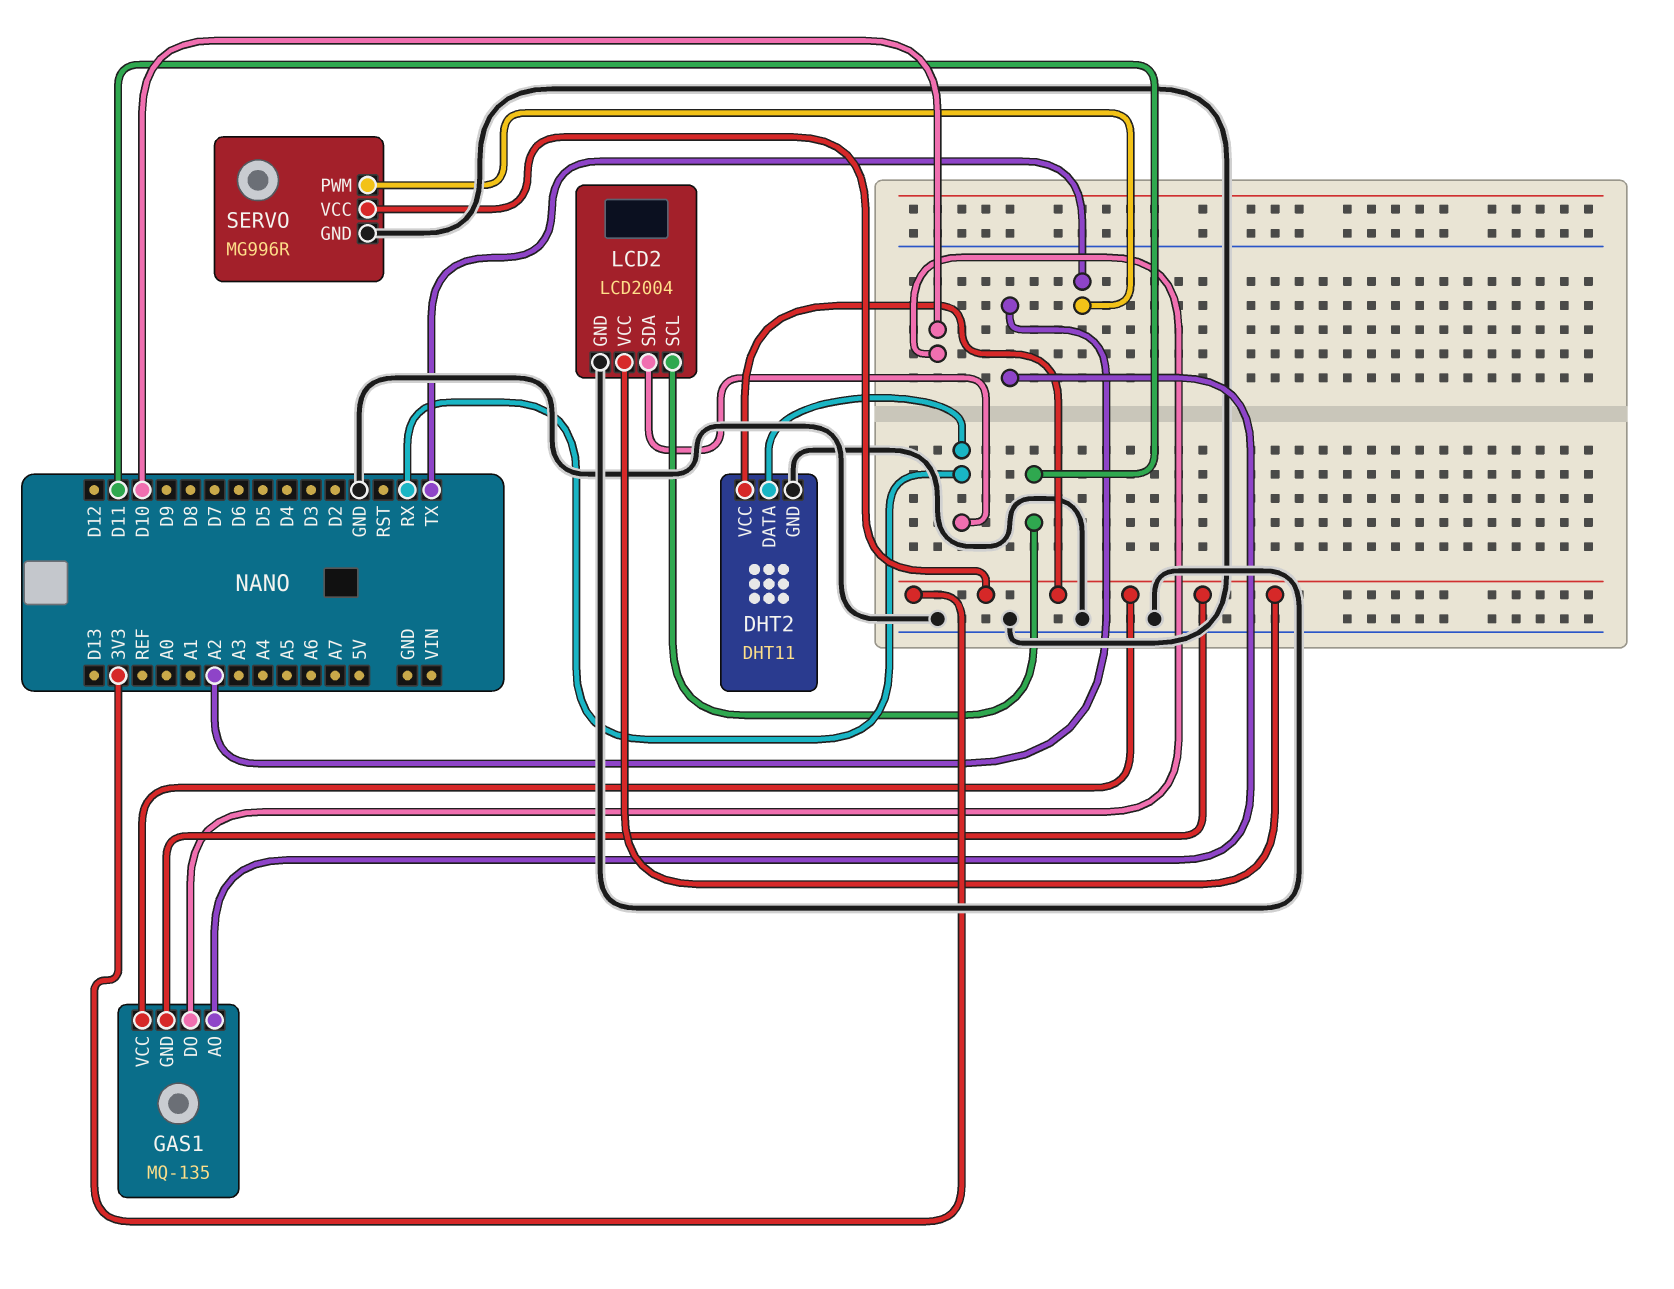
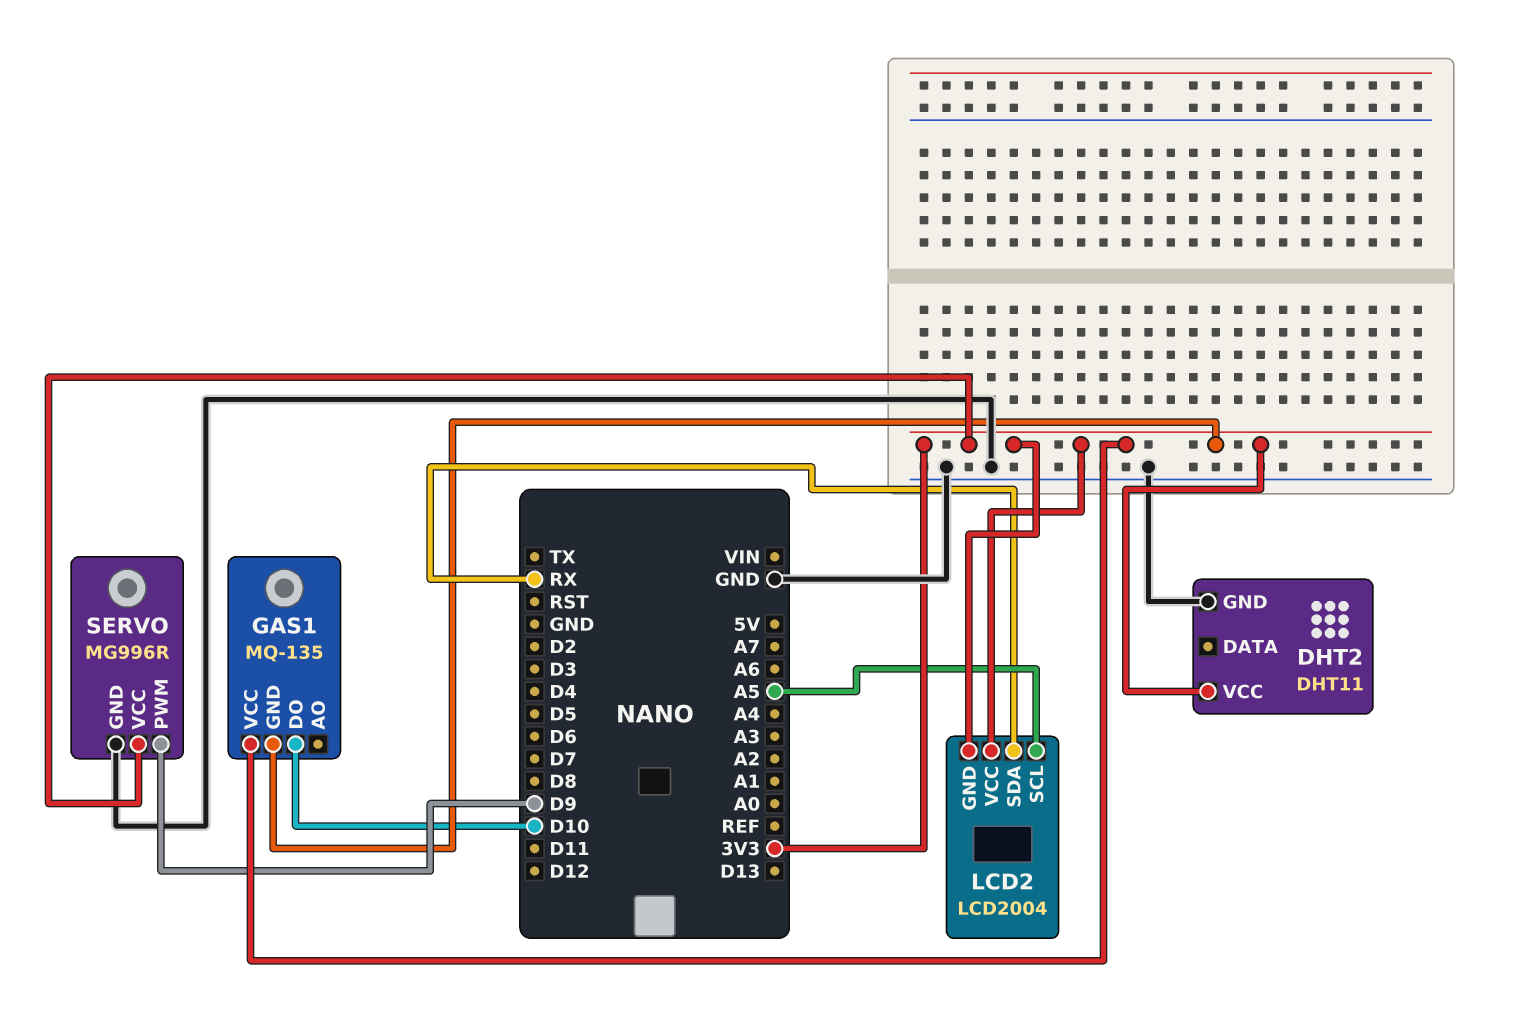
DHT2 pin DATA: RX -> none
GAS1 pin AO: A2 -> none
LCD2 pin GND: GND -> 3V3
LCD2 pin SCL: D11 -> A5
SERVO pin PWM: TX -> D9

